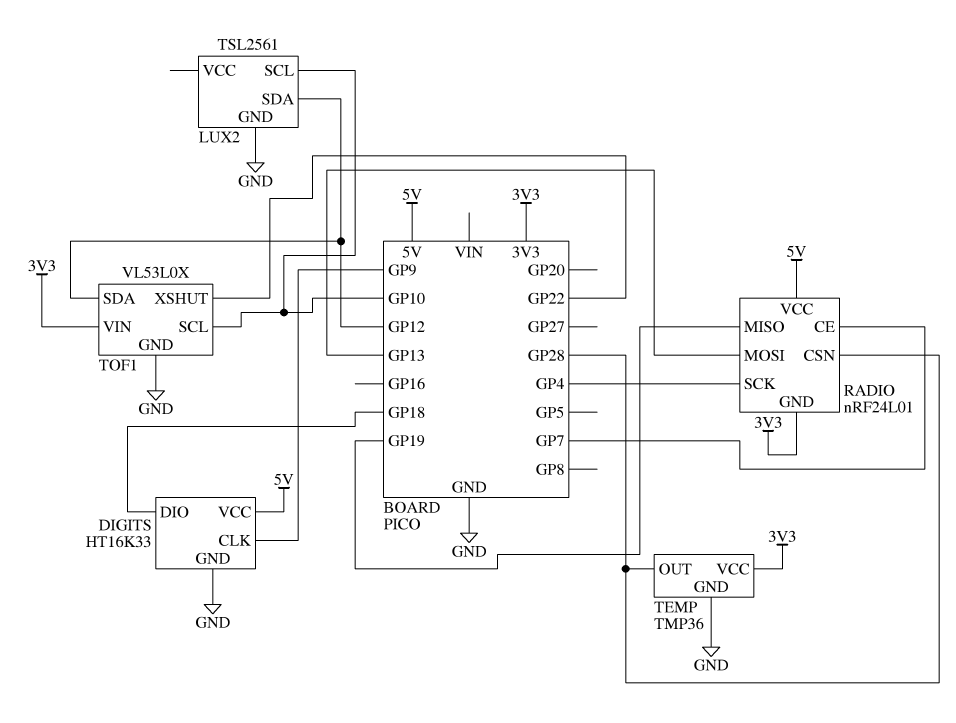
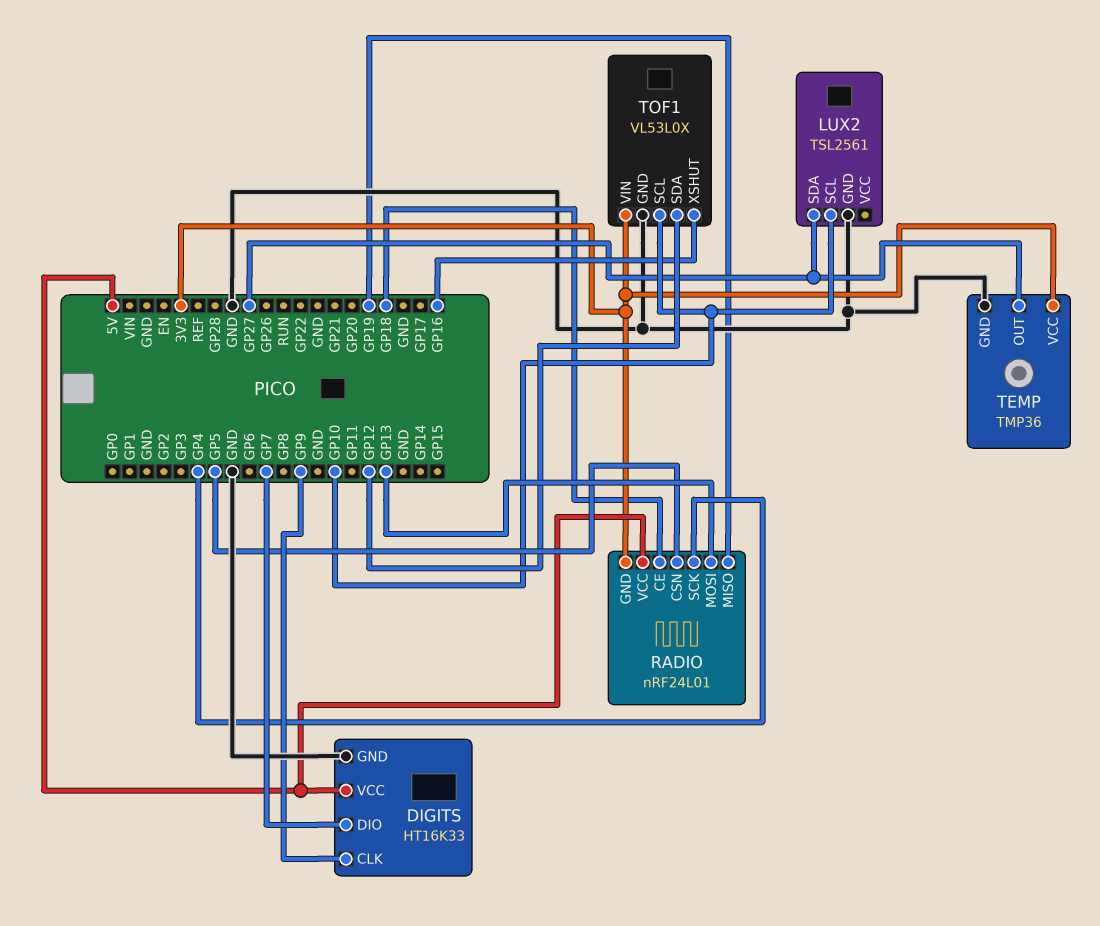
DIGITS pin DIO: GP18 -> GP7
LUX2 pin SDA: GP12 -> GP27
RADIO pin CE: GP7 -> GP18
RADIO pin CSN: GP28 -> GP5
TEMP pin OUT: GP28 -> GP27
TOF1 pin XSHUT: GP22 -> GP16

